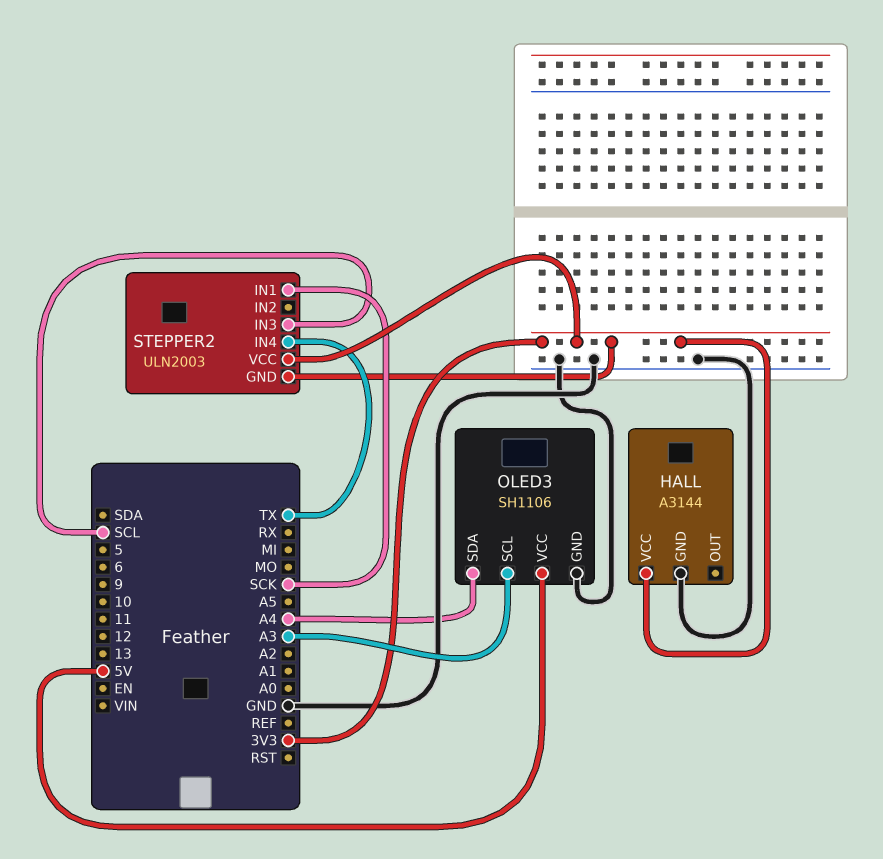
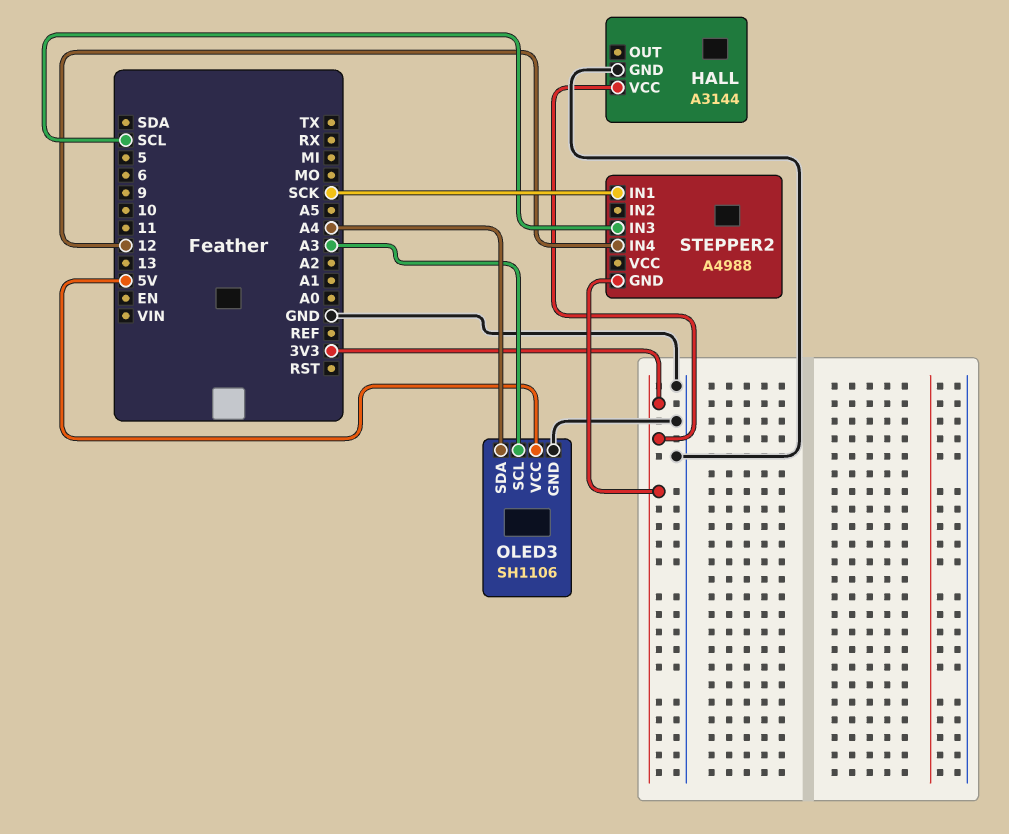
STEPPER2: ULN2003 -> A4988
STEPPER2 pin IN4: TX -> 12
STEPPER2 pin VCC: 3V3 -> none

